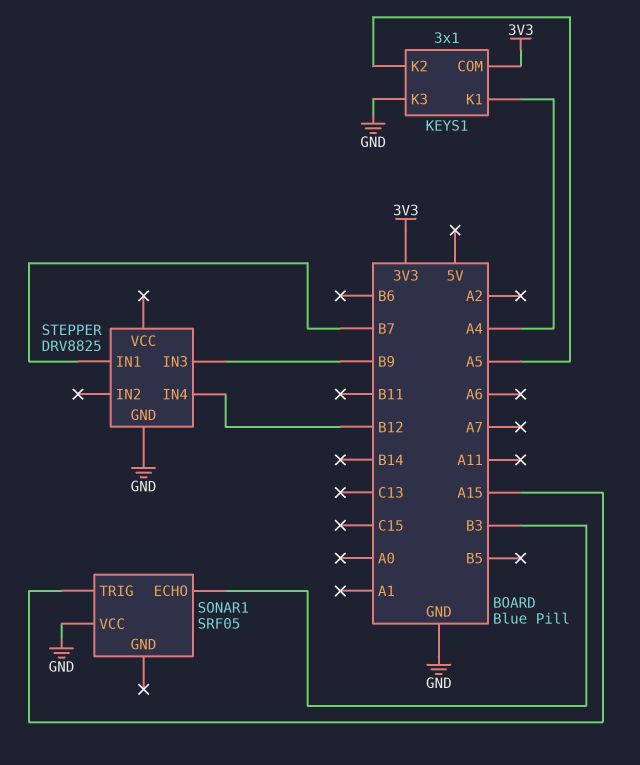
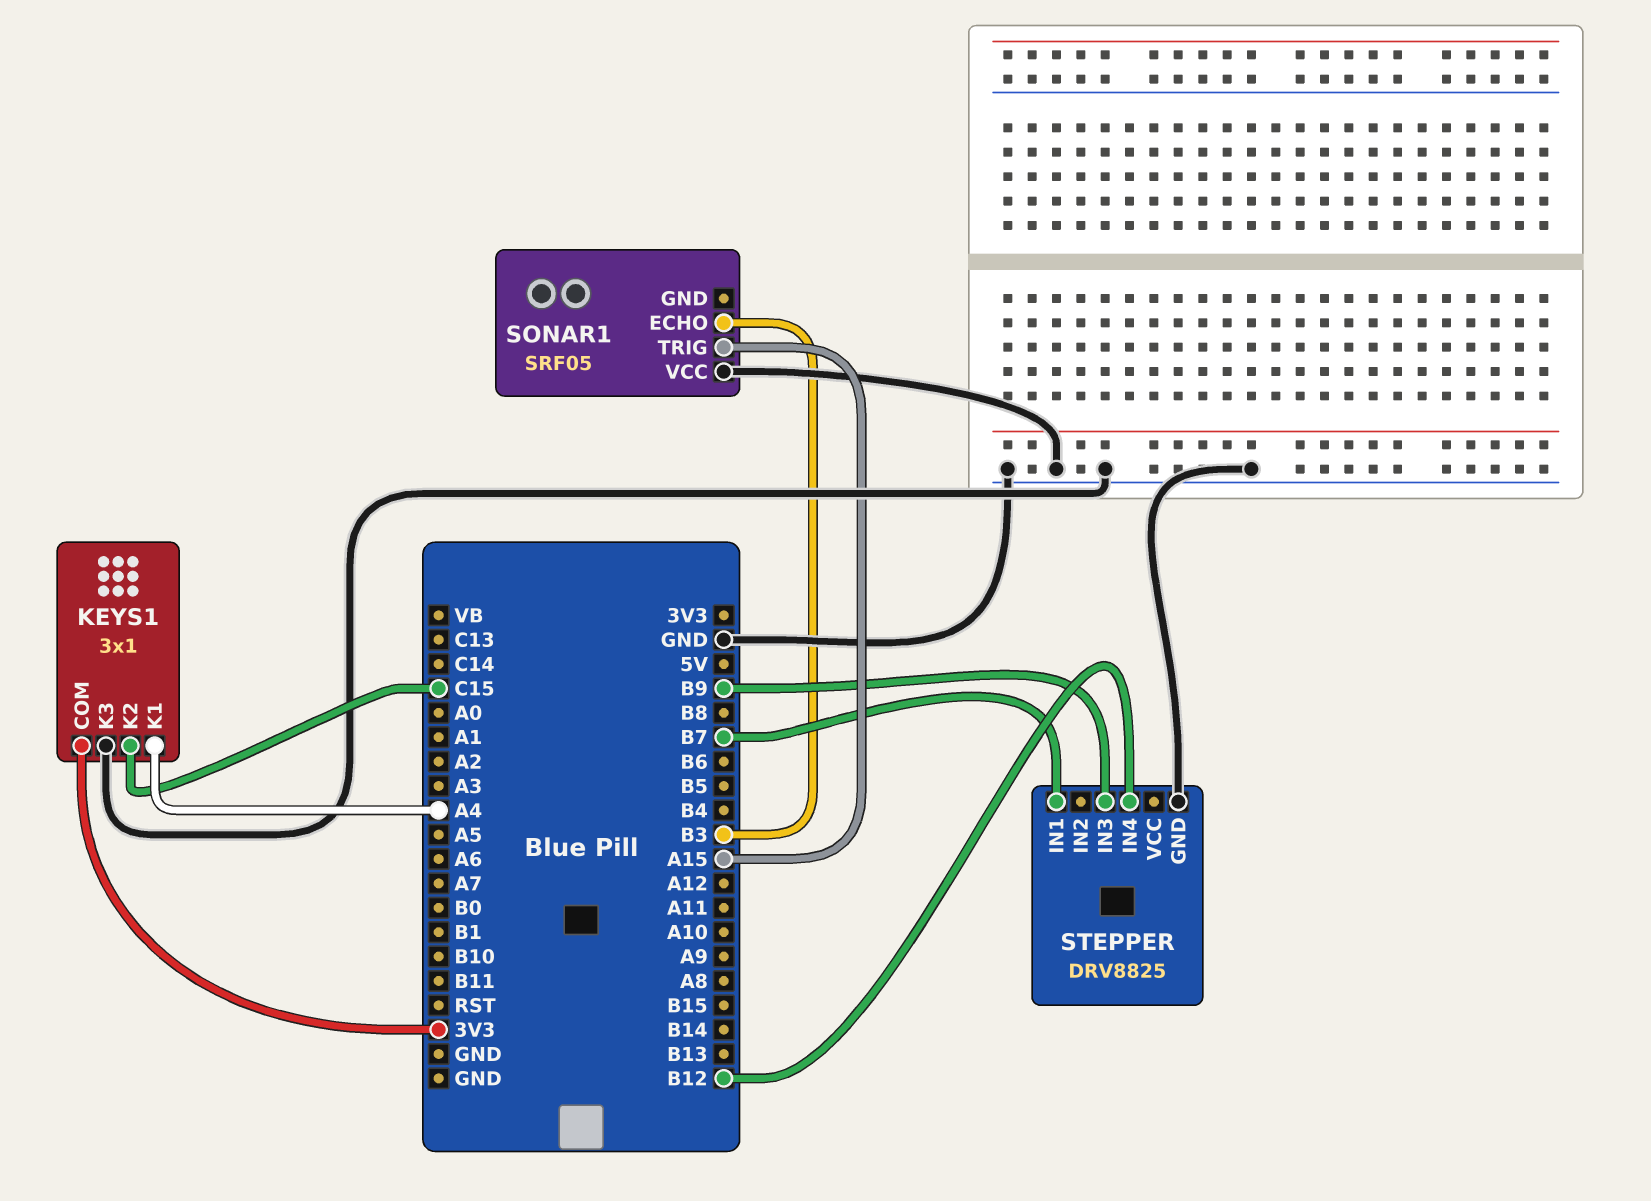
KEYS1 pin K2: A5 -> C15

